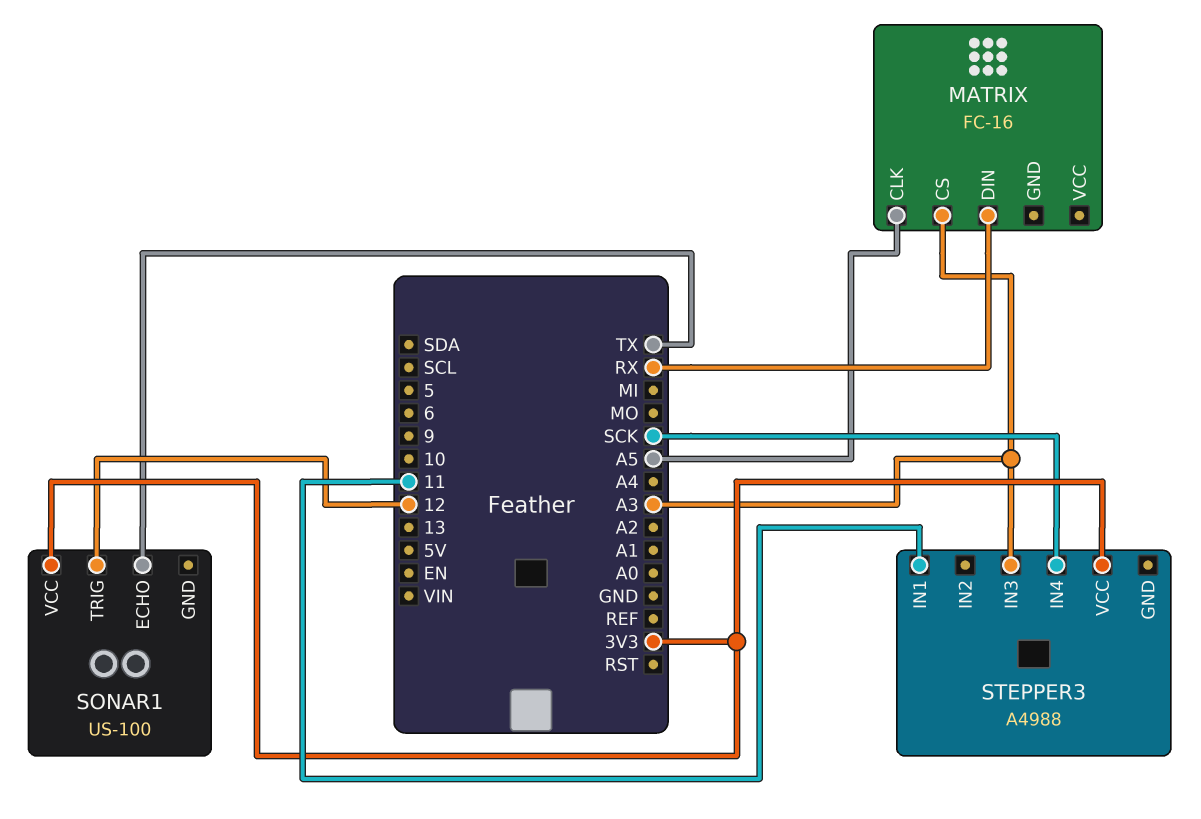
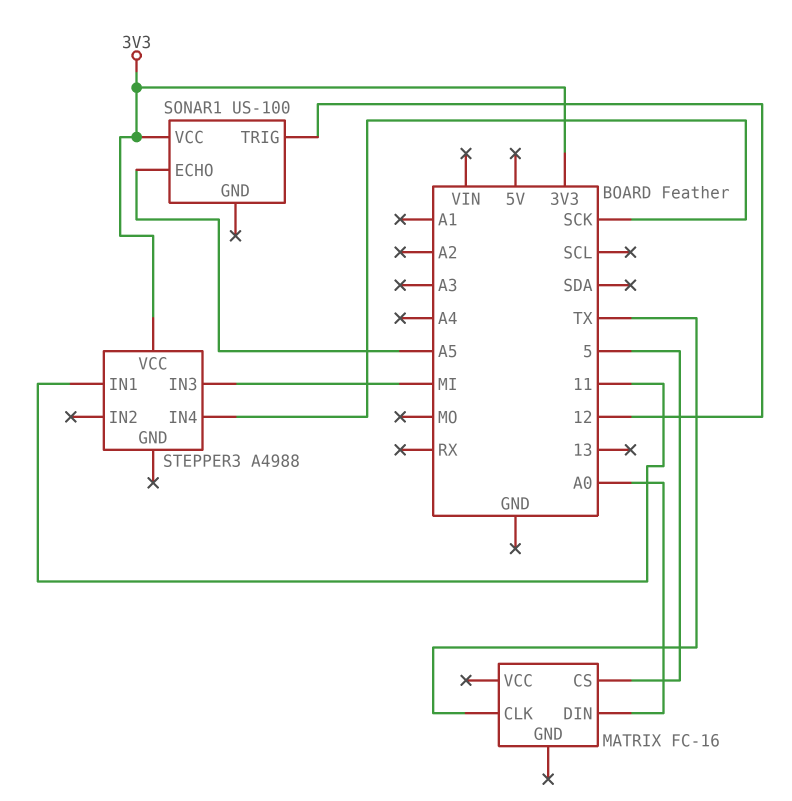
MATRIX pin CLK: A5 -> TX
MATRIX pin CS: A3 -> 5
MATRIX pin DIN: RX -> A0
SONAR1 pin ECHO: TX -> A5
STEPPER3 pin IN3: A3 -> MI

